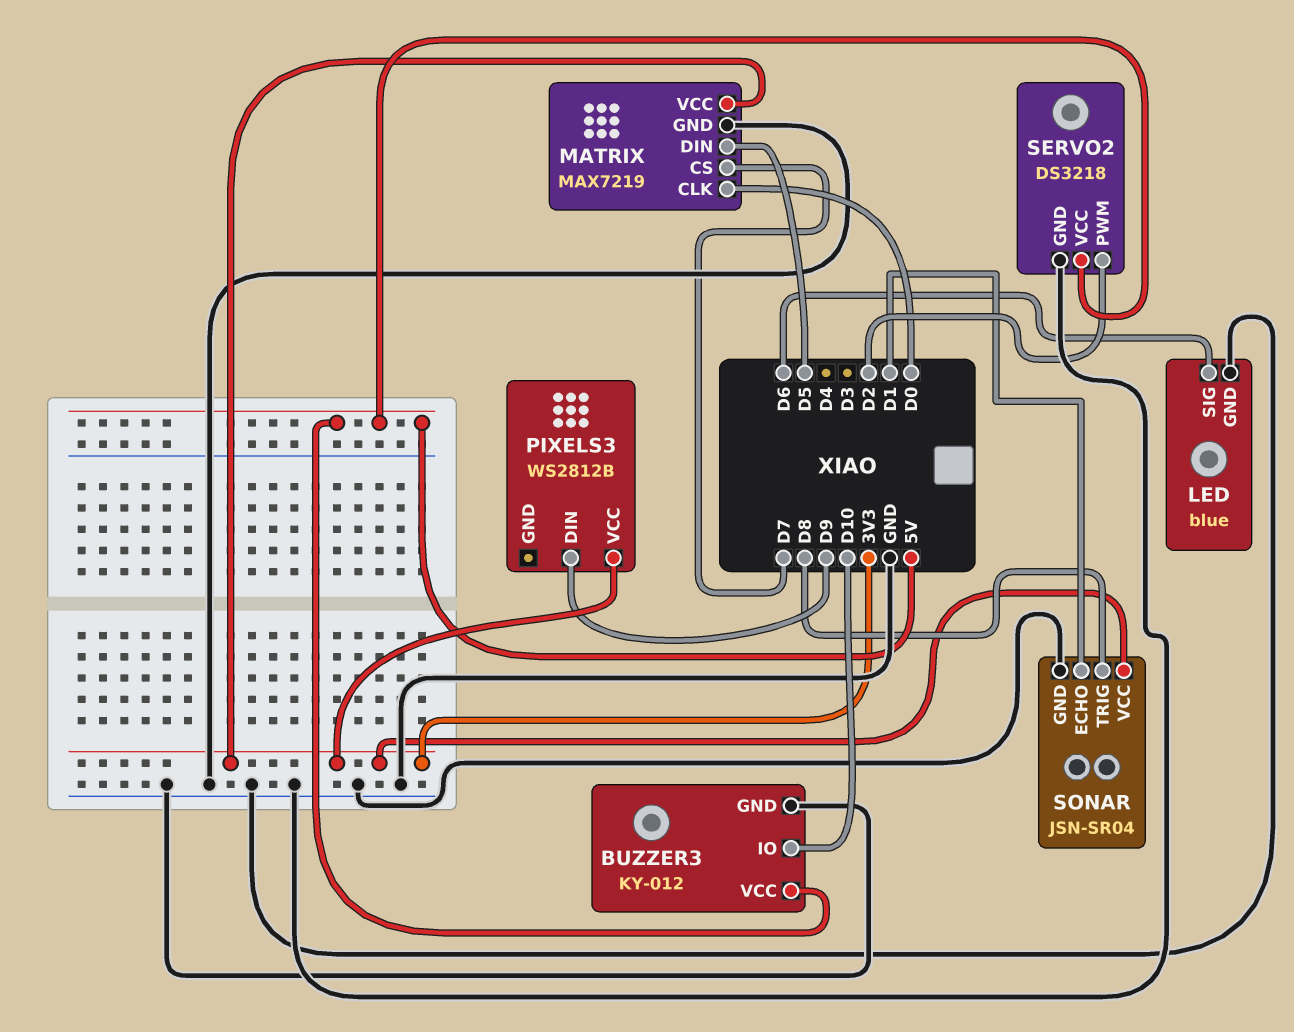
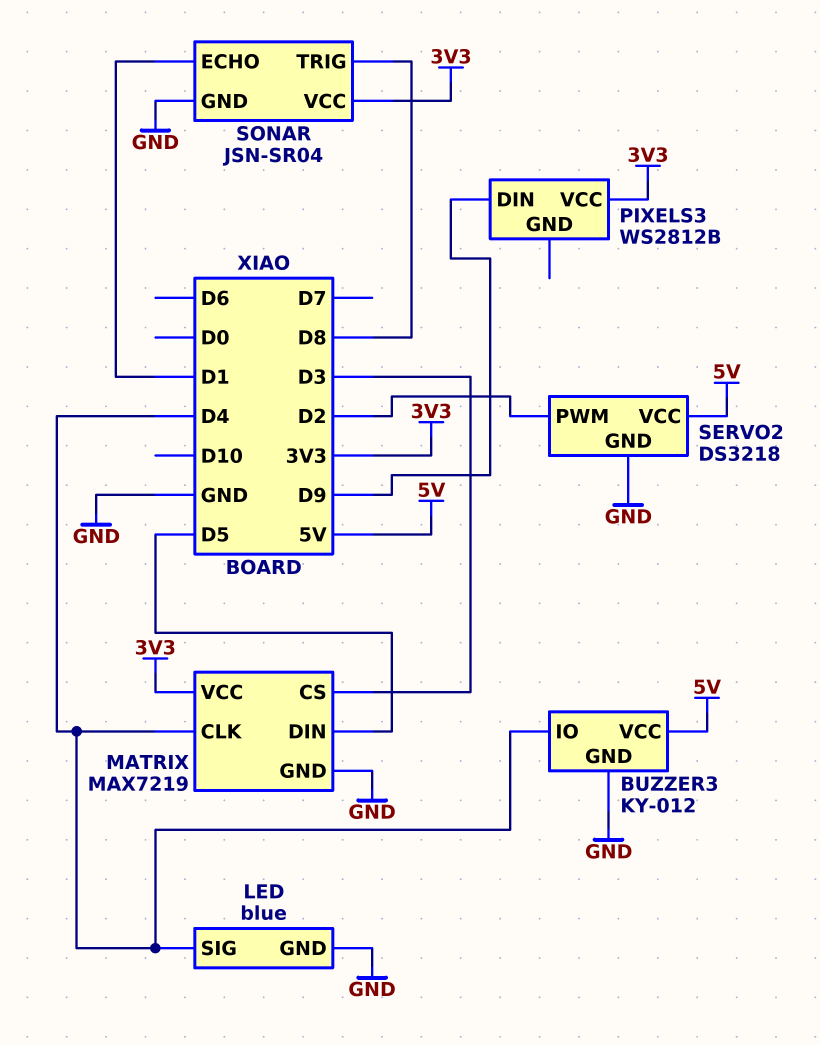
BUZZER3 pin IO: D10 -> D4
LED pin SIG: D6 -> D4
MATRIX pin CLK: D0 -> D4
MATRIX pin CS: D7 -> D3

